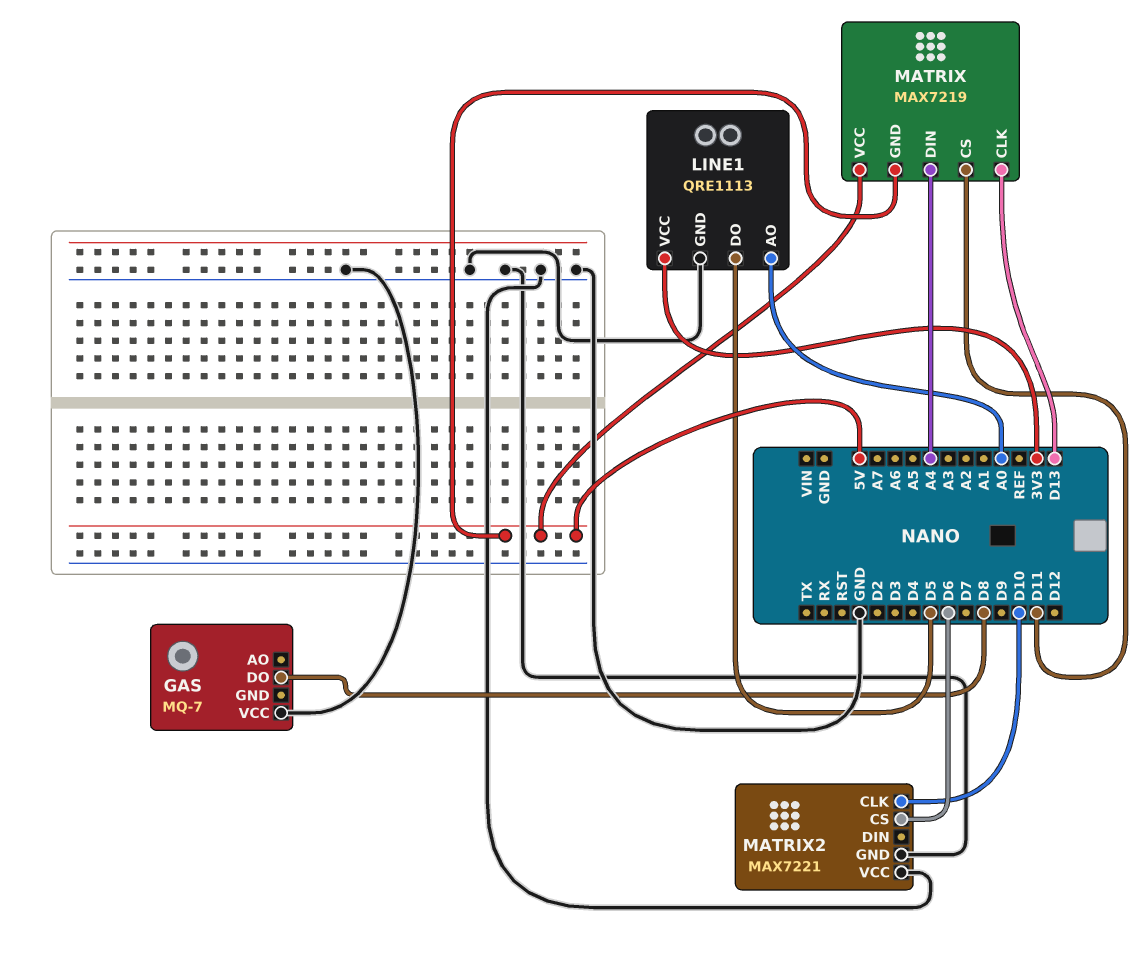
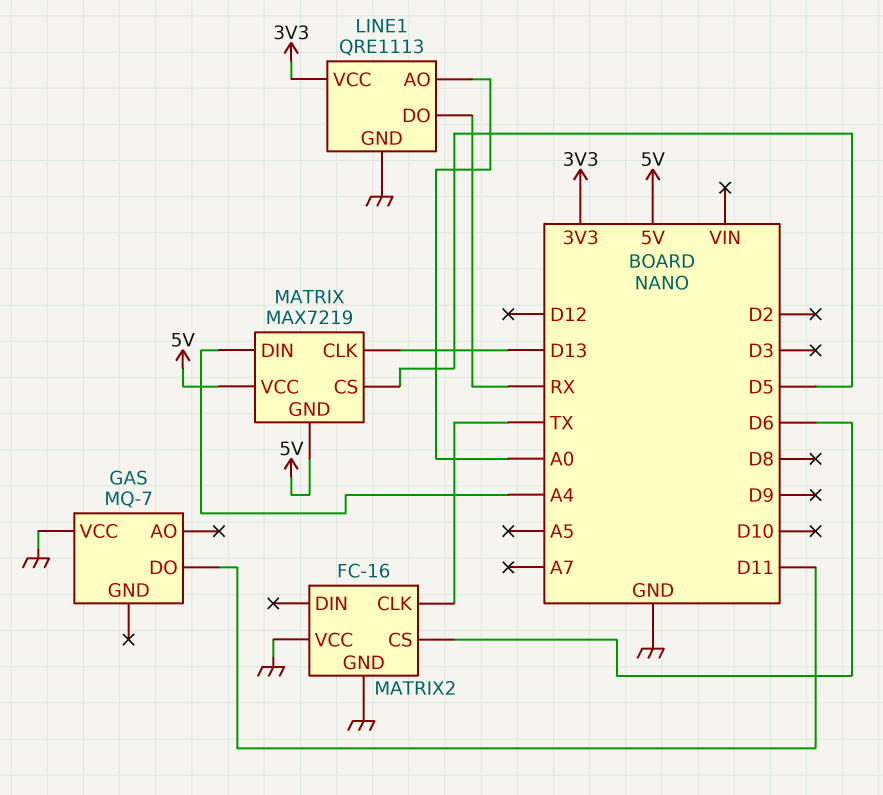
GAS pin DO: D8 -> D11
LINE1 pin DO: D5 -> RX
MATRIX pin CS: D11 -> D5
MATRIX2: MAX7221 -> FC-16
MATRIX2 pin CLK: D10 -> TX

